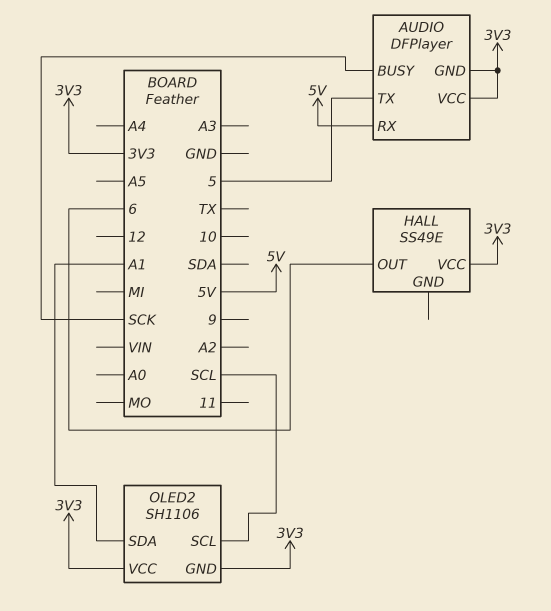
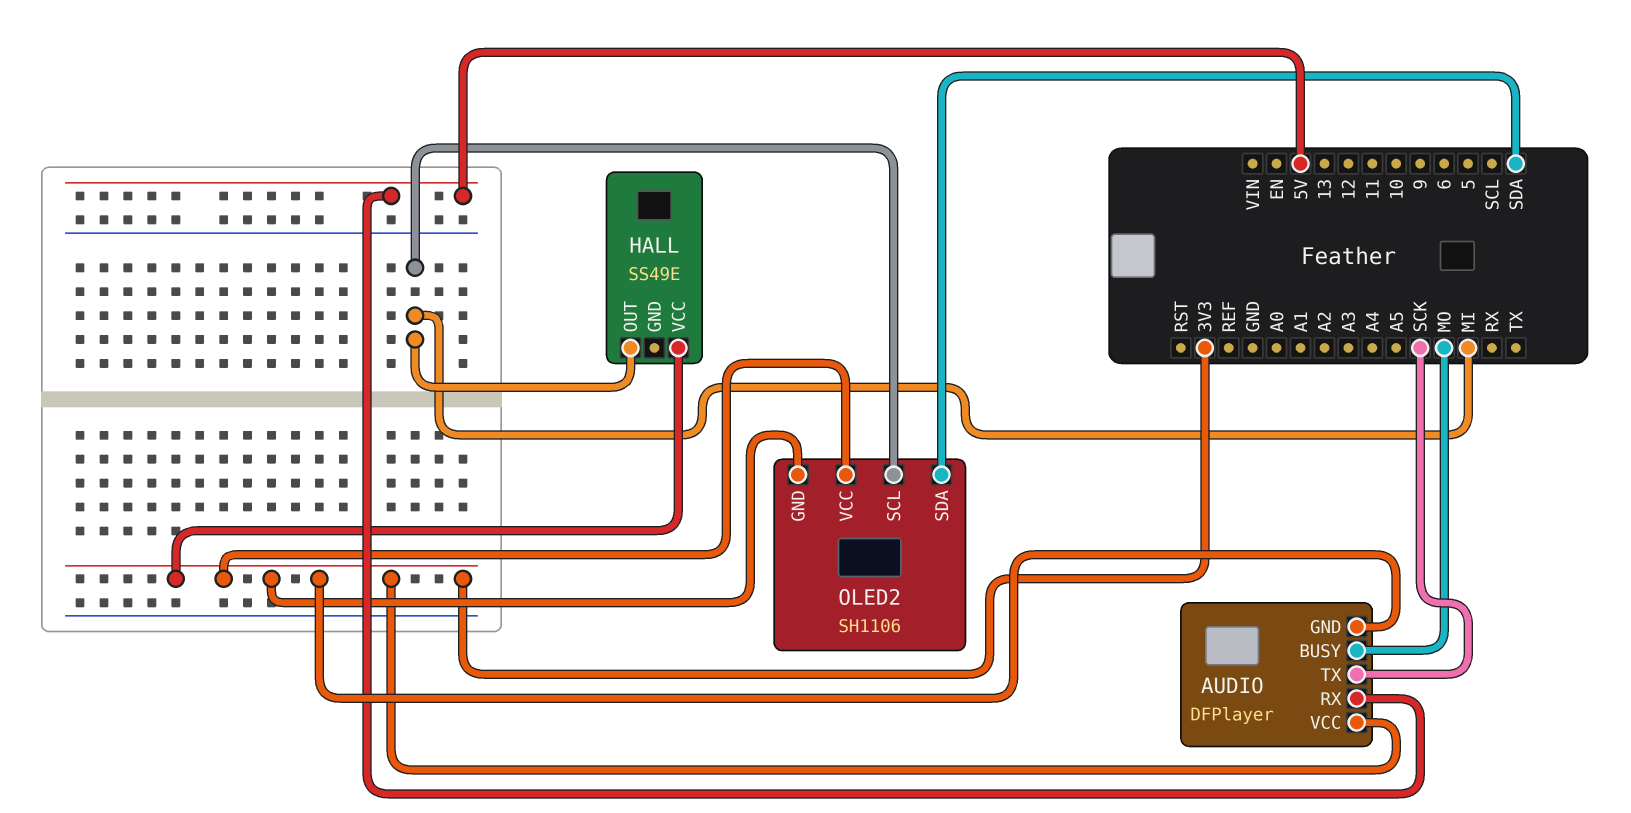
AUDIO pin BUSY: SCK -> MO
AUDIO pin TX: 5 -> SCK
HALL pin OUT: 6 -> MI
OLED2 pin SCL: SCL -> MI
OLED2 pin SDA: A1 -> SDA

